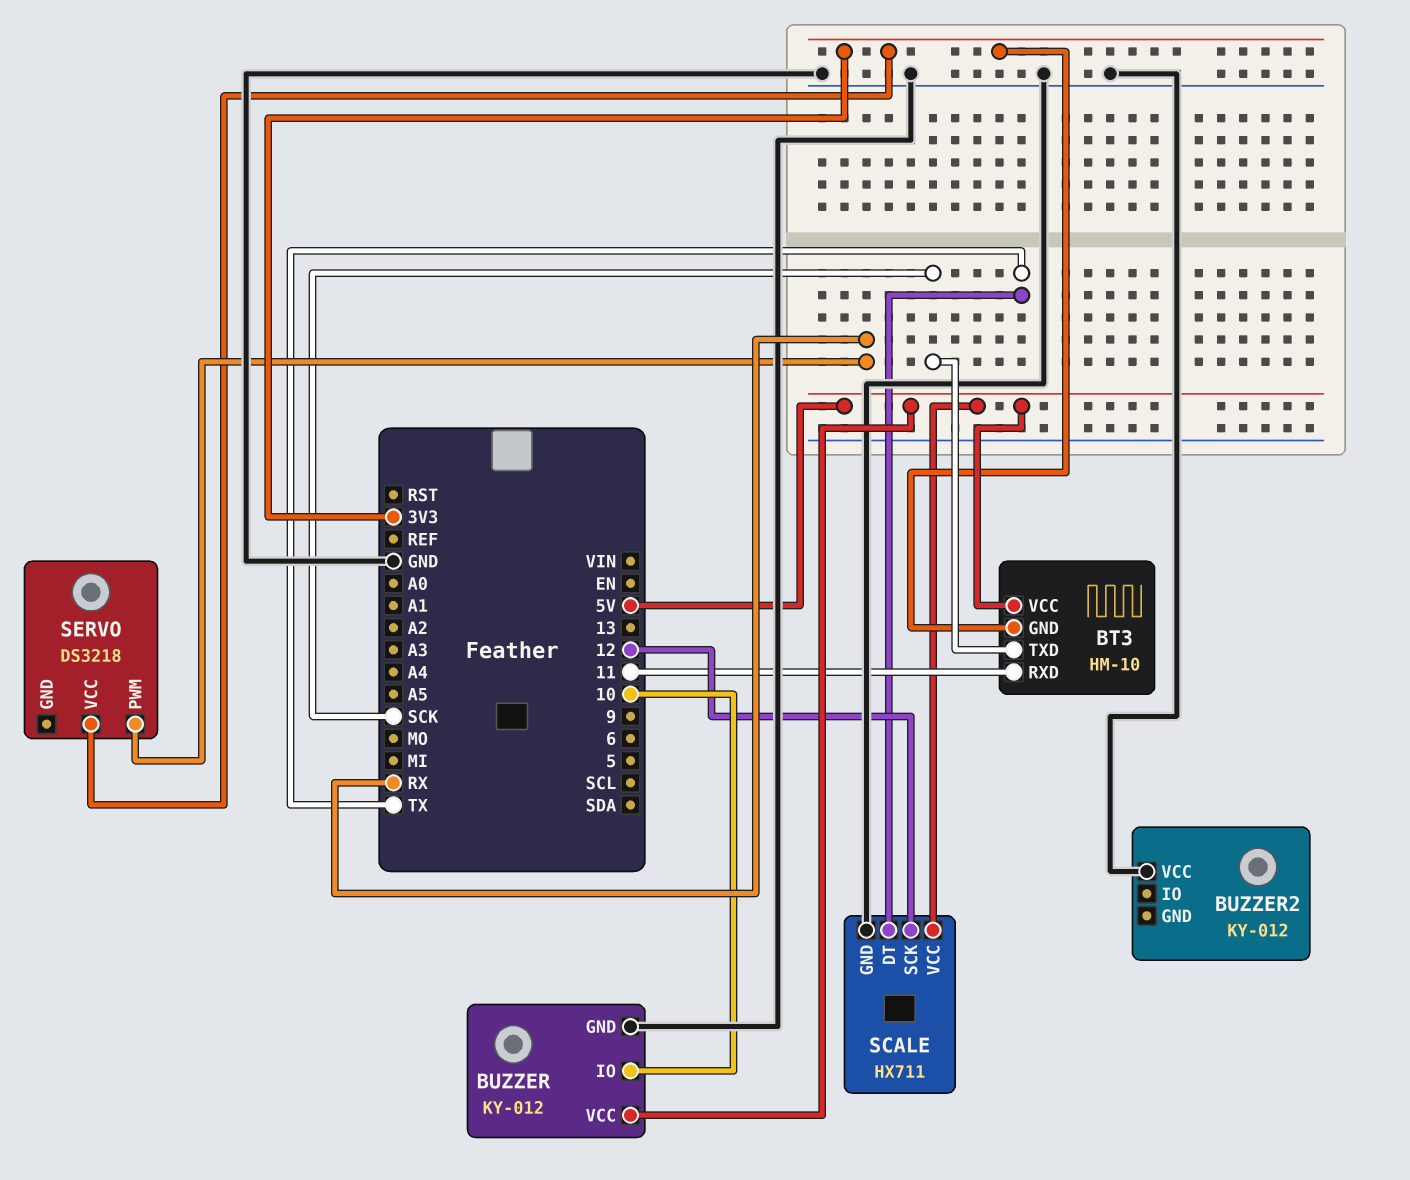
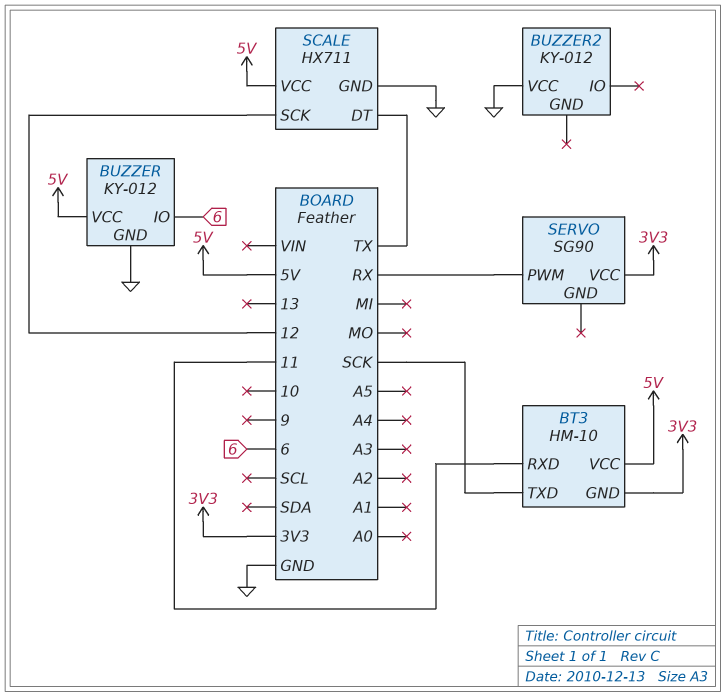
BUZZER pin IO: 10 -> 6
SERVO: DS3218 -> SG90

